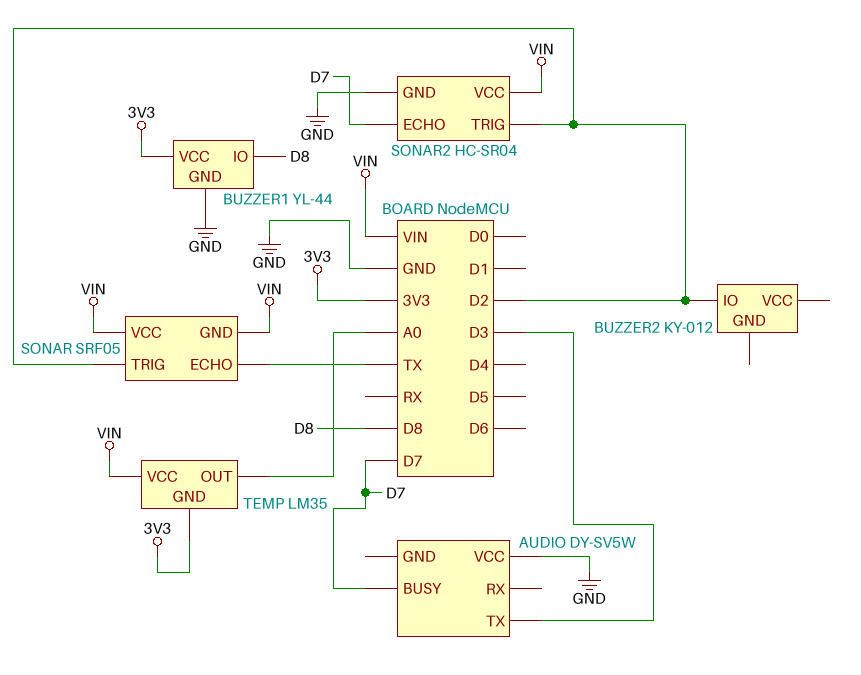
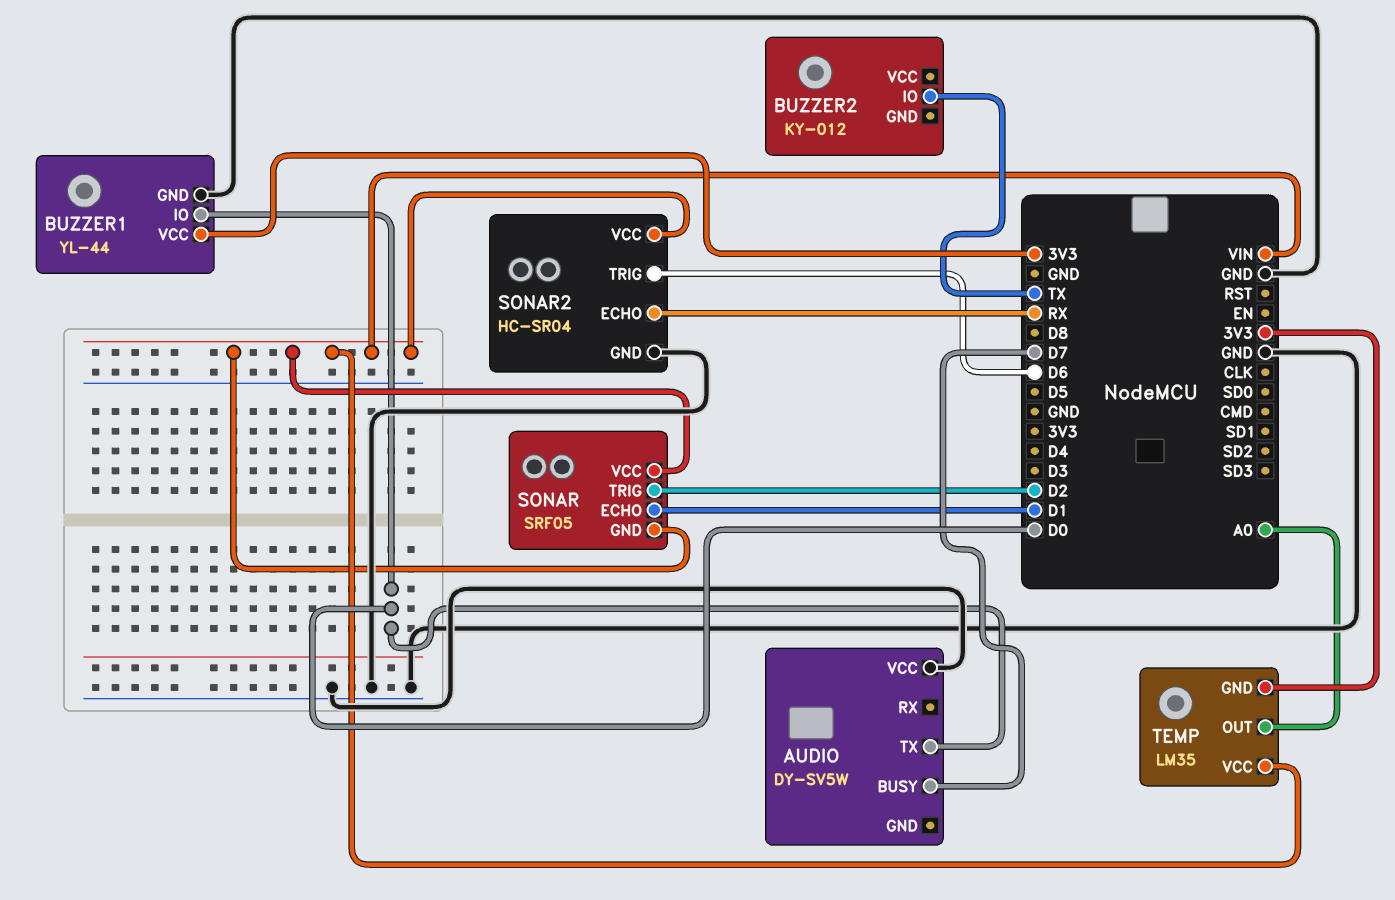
AUDIO pin TX: D3 -> D0
BUZZER1 pin IO: D8 -> D0
BUZZER2 pin IO: D2 -> TX
SONAR pin ECHO: TX -> D1
SONAR2 pin ECHO: D7 -> RX
SONAR2 pin TRIG: D2 -> D6

